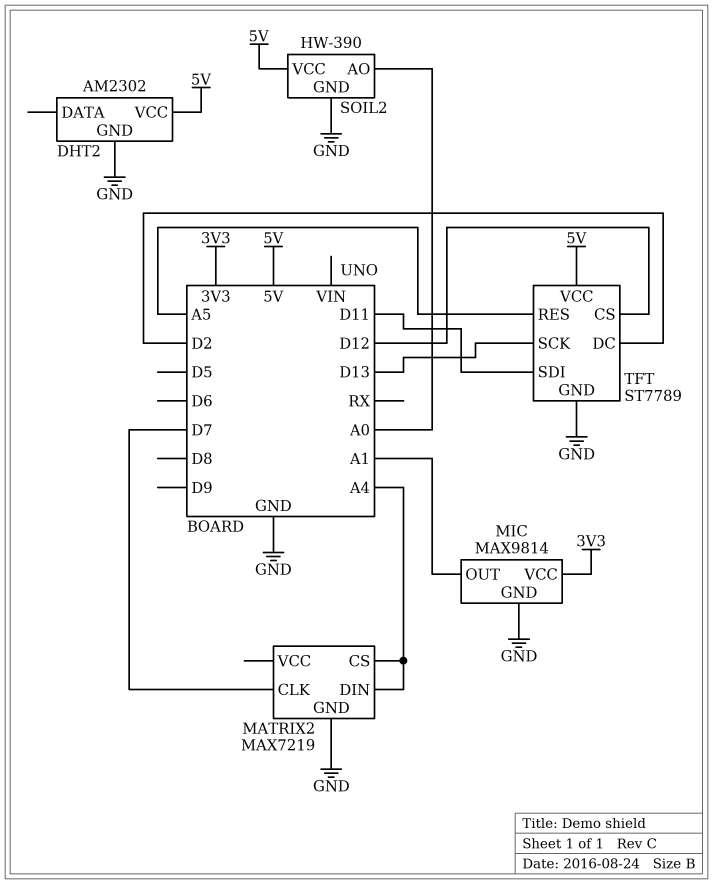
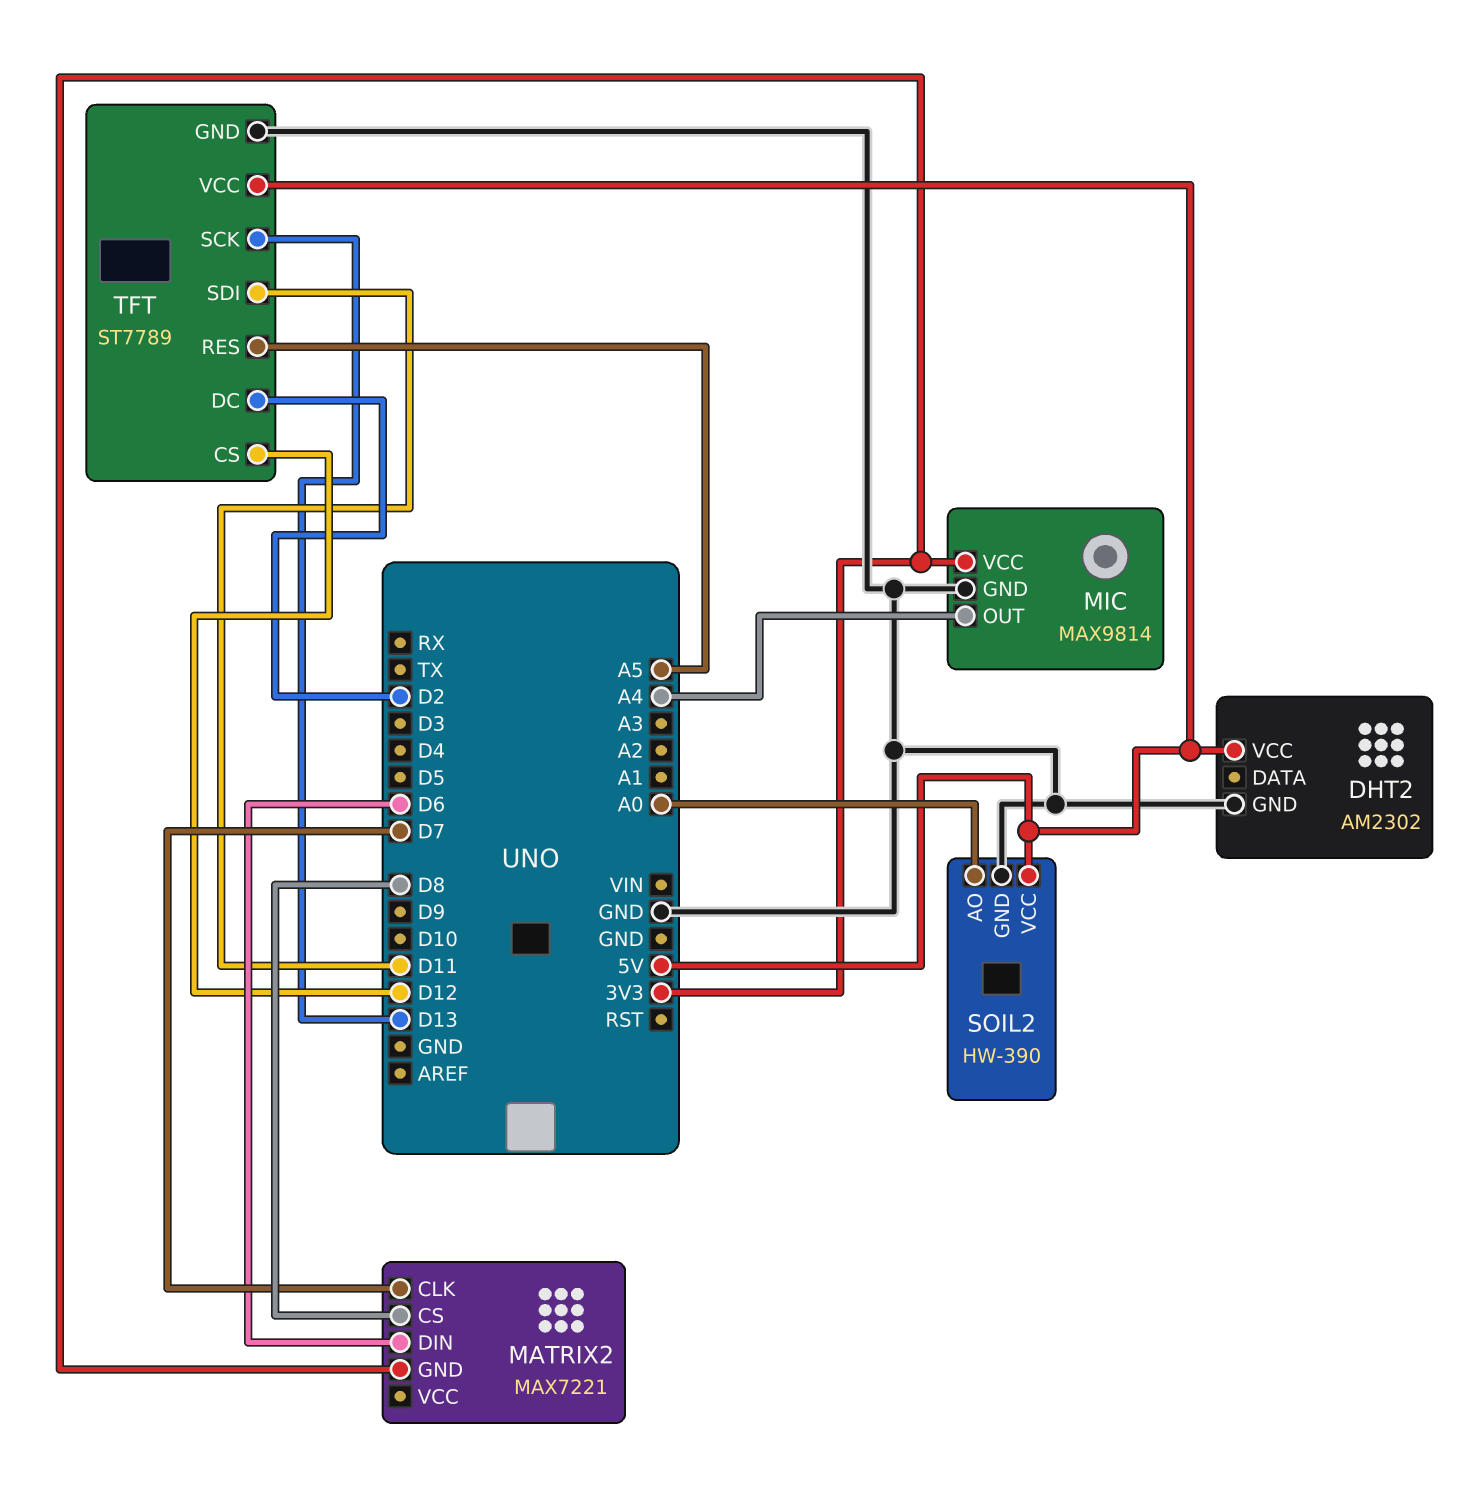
MATRIX2: MAX7219 -> MAX7221
MATRIX2 pin CS: A4 -> D8
MATRIX2 pin DIN: A4 -> D6
MATRIX2 pin GND: GND -> 3V3
MIC pin OUT: A1 -> A4

